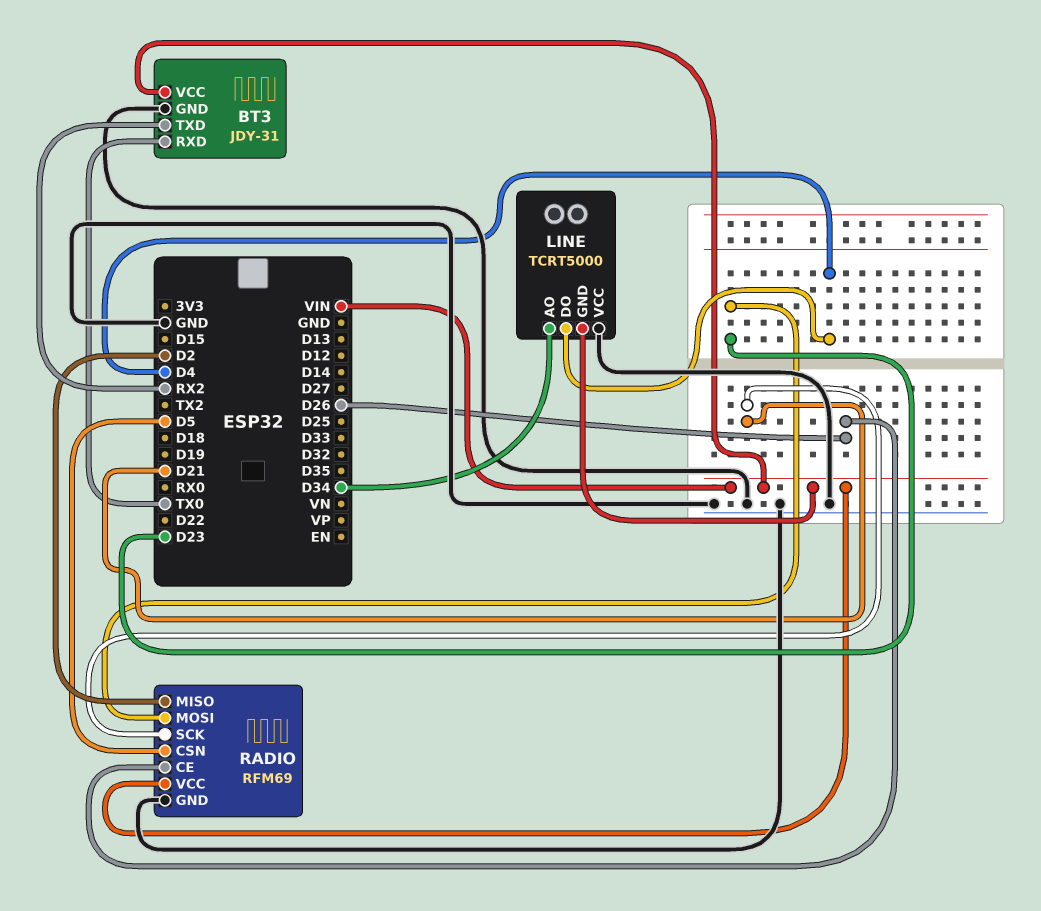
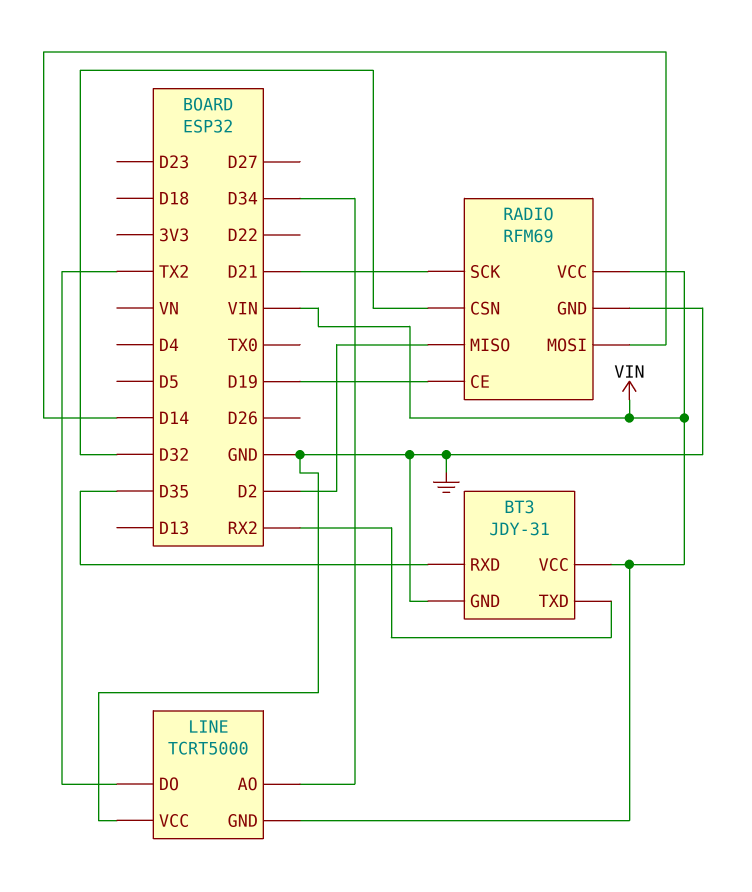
BT3 pin RXD: TX0 -> D35
LINE pin DO: D4 -> TX2
RADIO pin CE: D26 -> D19
RADIO pin CSN: D5 -> D32
RADIO pin MOSI: D23 -> D14

